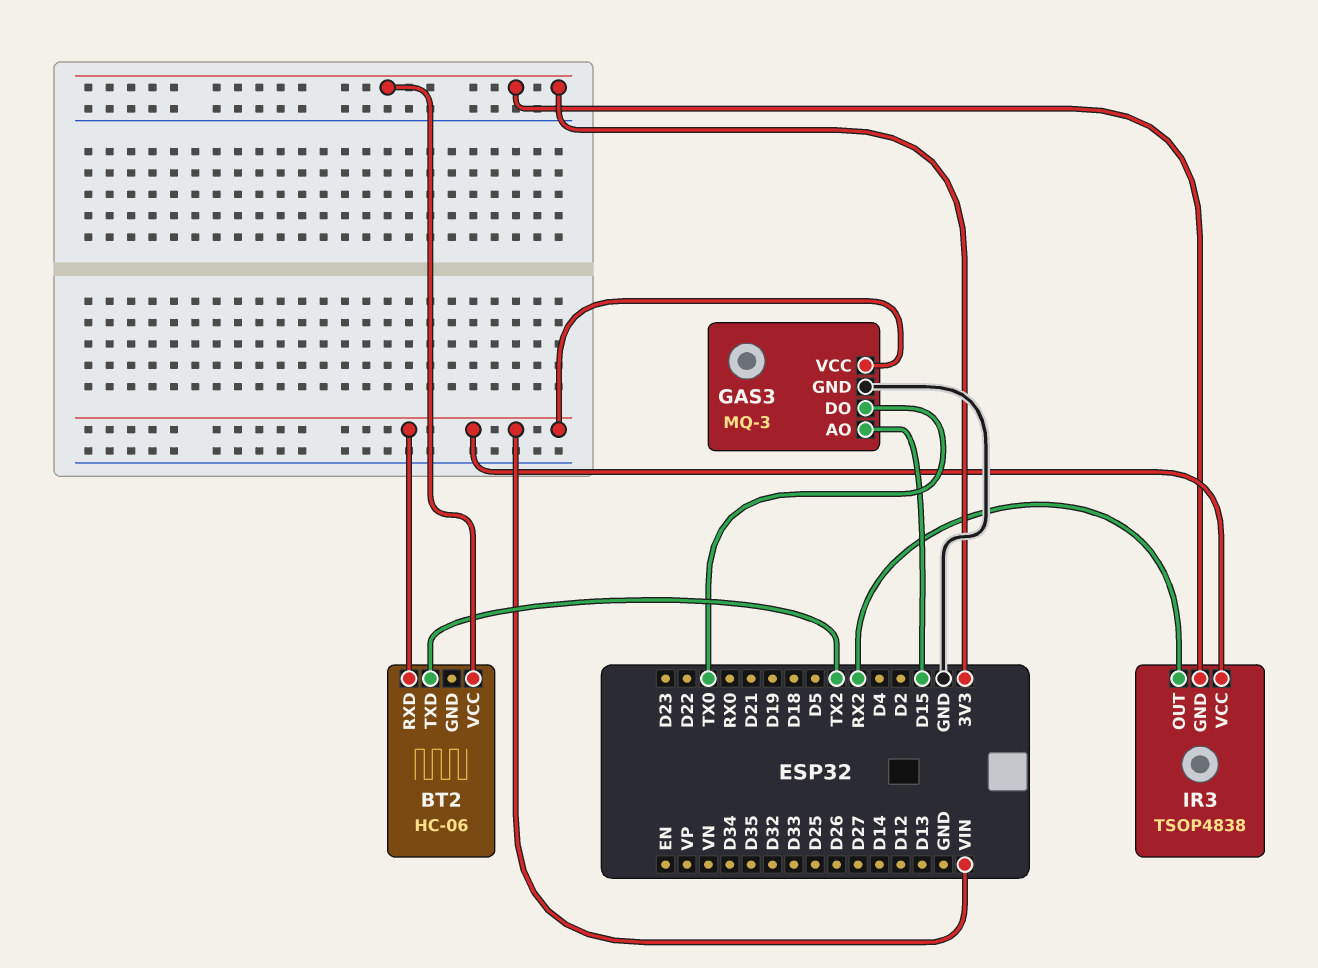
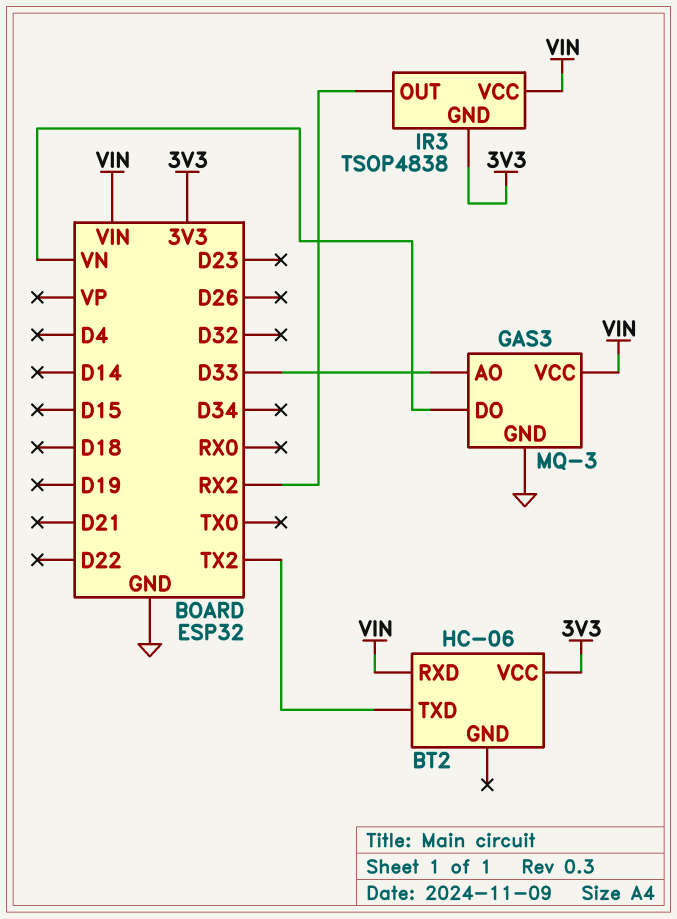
GAS3 pin AO: D15 -> D33
GAS3 pin DO: TX0 -> VN

